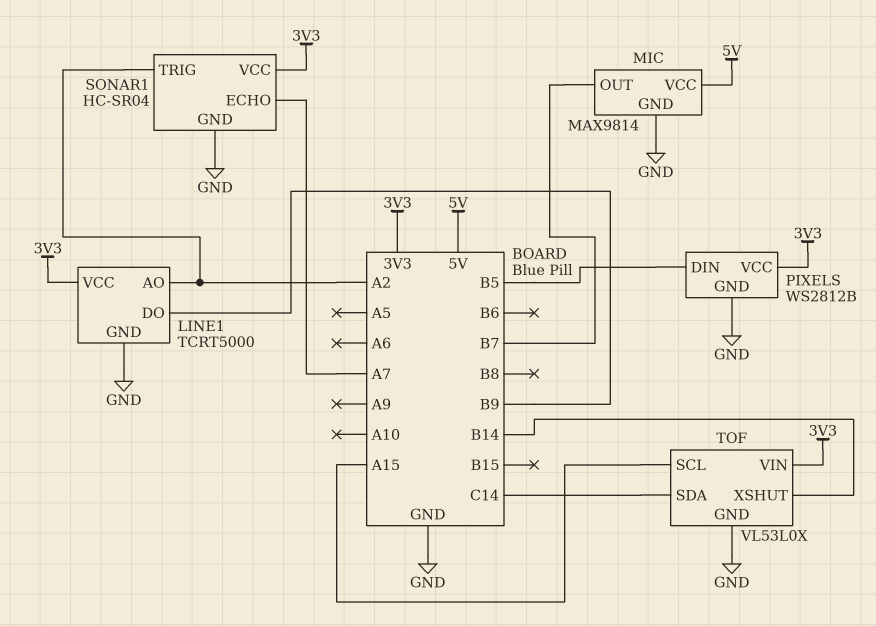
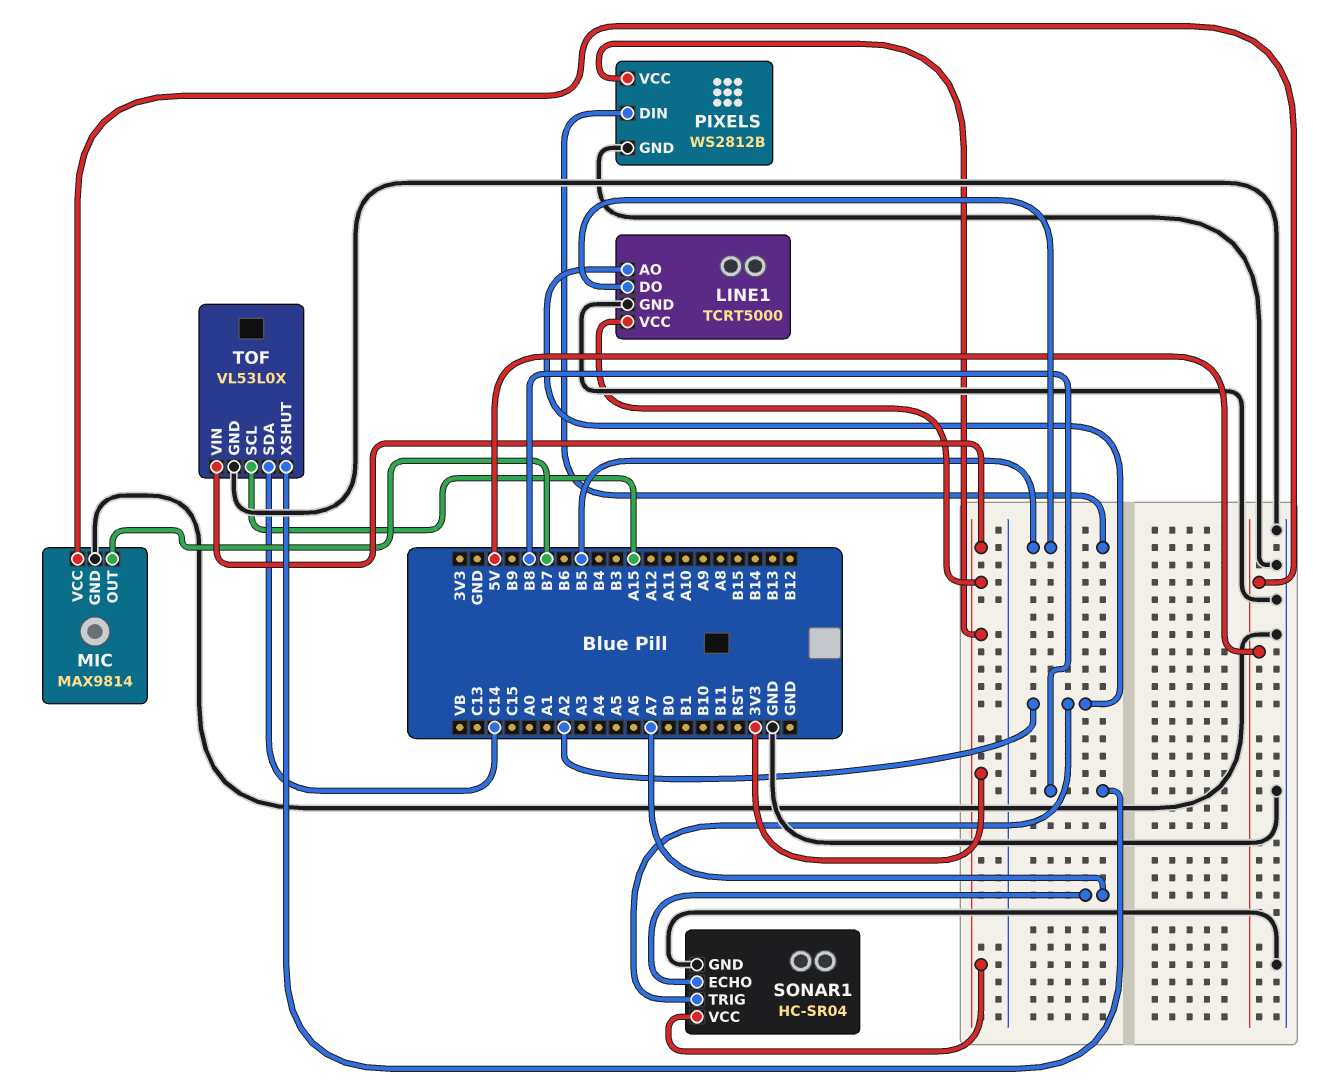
LINE1 pin DO: B9 -> B5
TOF pin XSHUT: B14 -> B8

